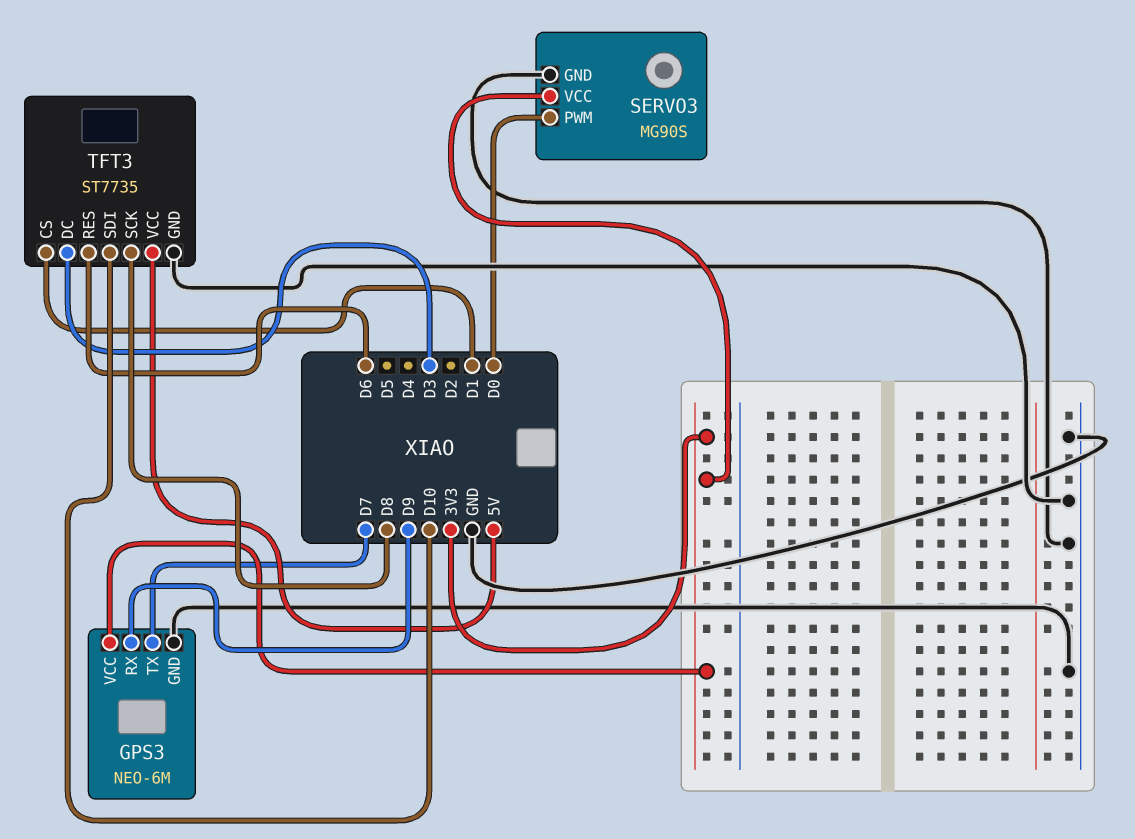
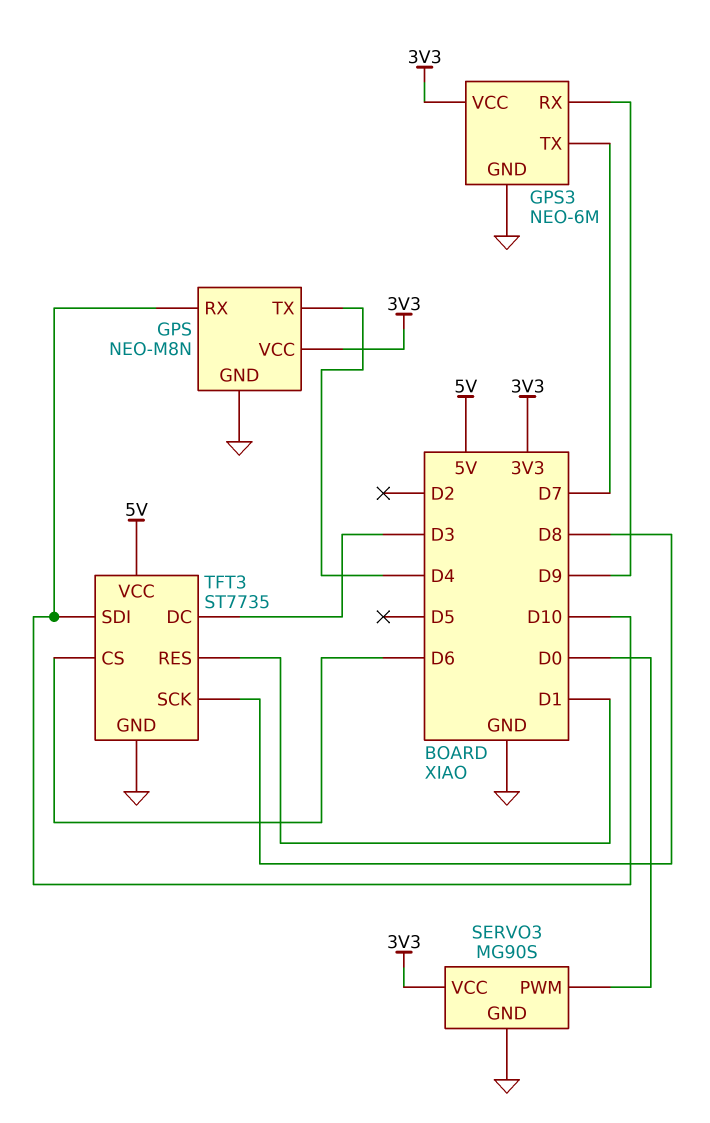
GPS: none -> NEO-M8N
GPS pin GND: none -> GND
GPS pin RX: none -> D10
GPS pin TX: none -> D4
GPS pin VCC: none -> 3V3
TFT3 pin CS: D1 -> D6
TFT3 pin RES: D6 -> D1

